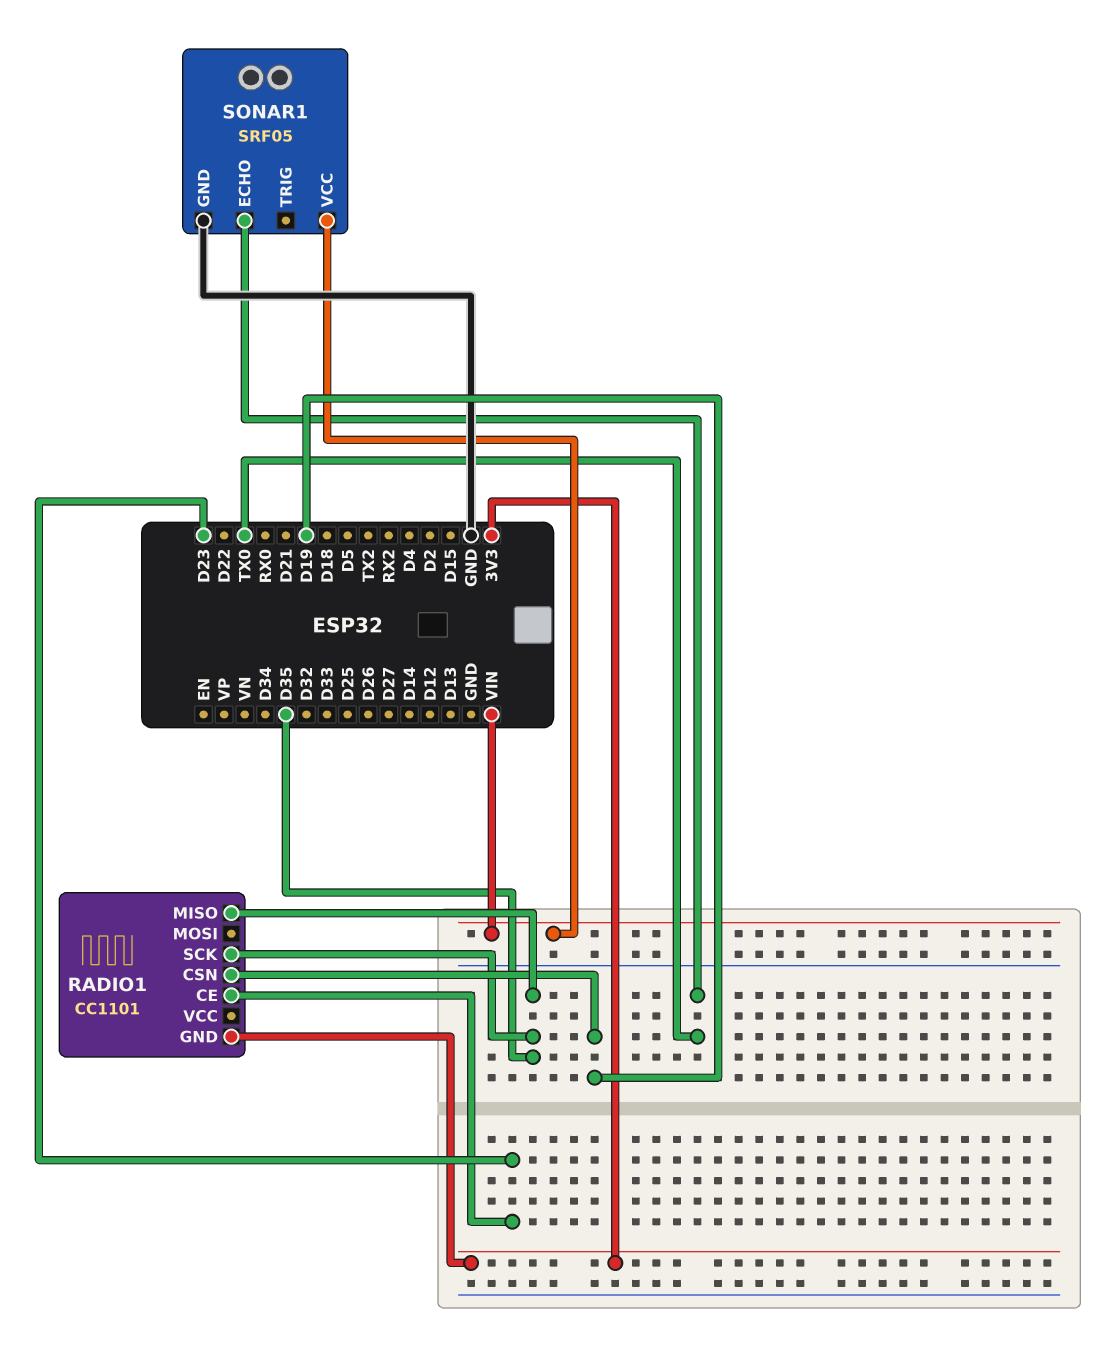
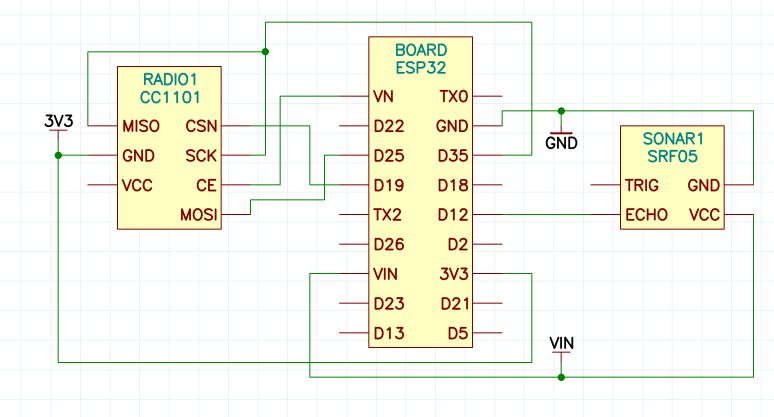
RADIO1 pin CE: D23 -> VN
RADIO1 pin MOSI: none -> D25
SONAR1 pin ECHO: TX0 -> D12

